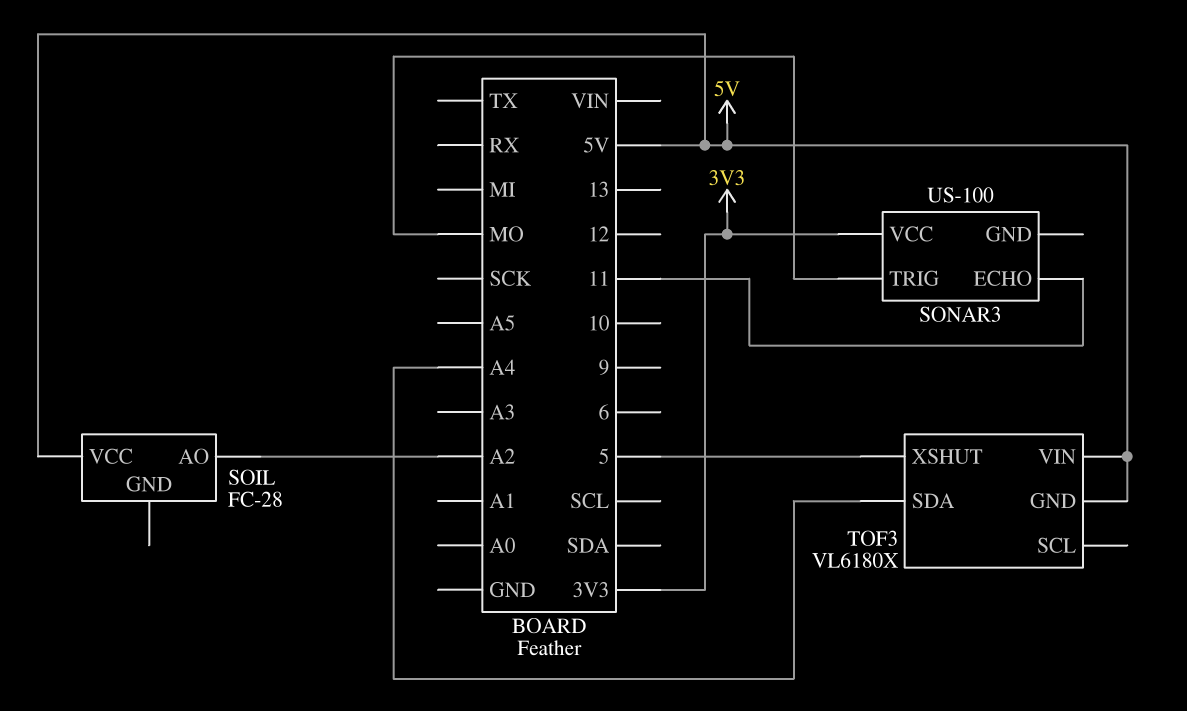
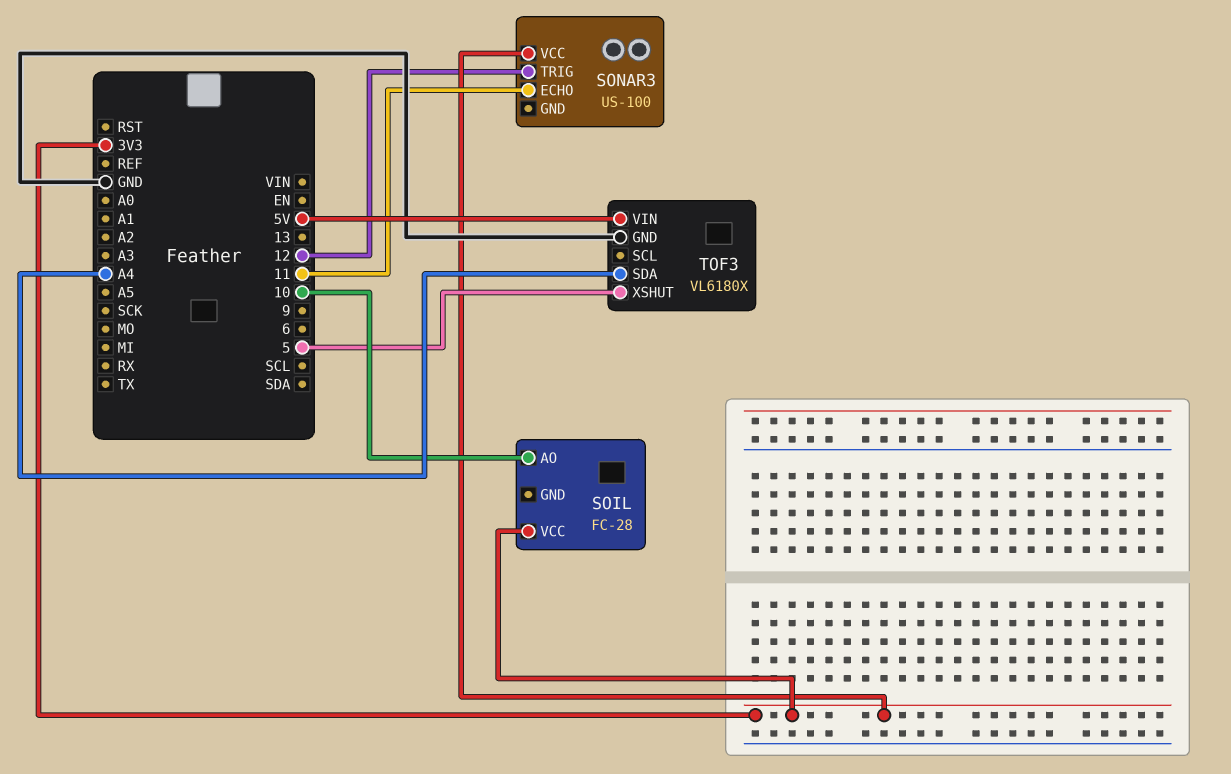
SOIL pin AO: A2 -> 10
SOIL pin VCC: 5V -> 3V3
SONAR3 pin TRIG: MO -> 12
TOF3 pin GND: 5V -> GND

